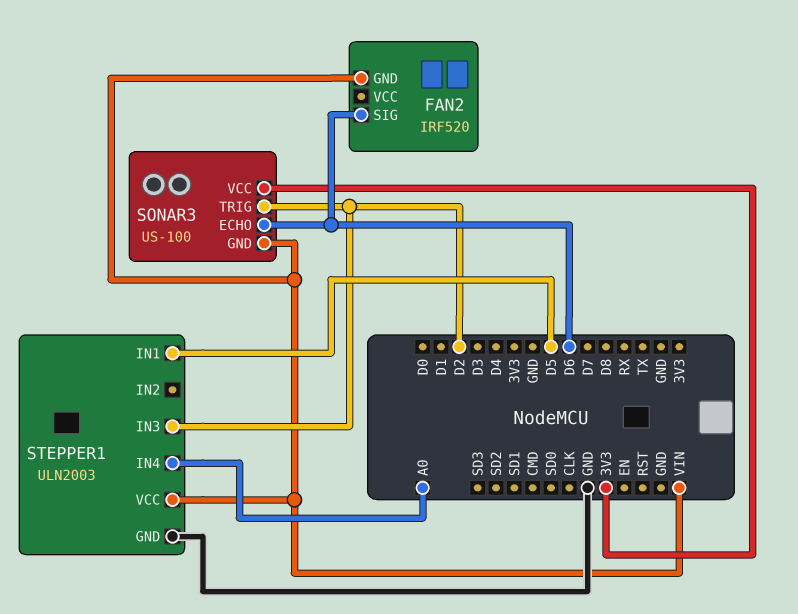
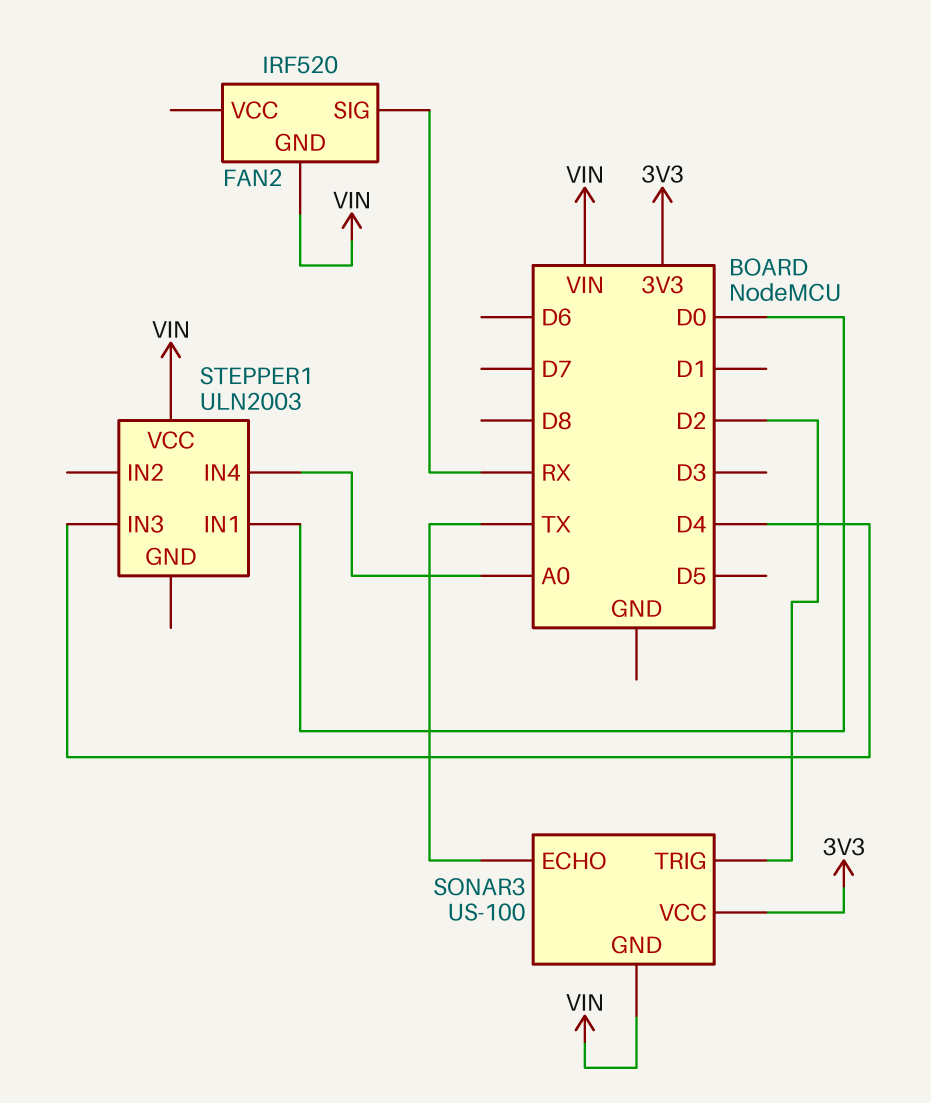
FAN2 pin SIG: D6 -> RX
SONAR3 pin ECHO: D6 -> TX
STEPPER1 pin GND: GND -> none
STEPPER1 pin IN1: D5 -> D0
STEPPER1 pin IN3: D2 -> D4

